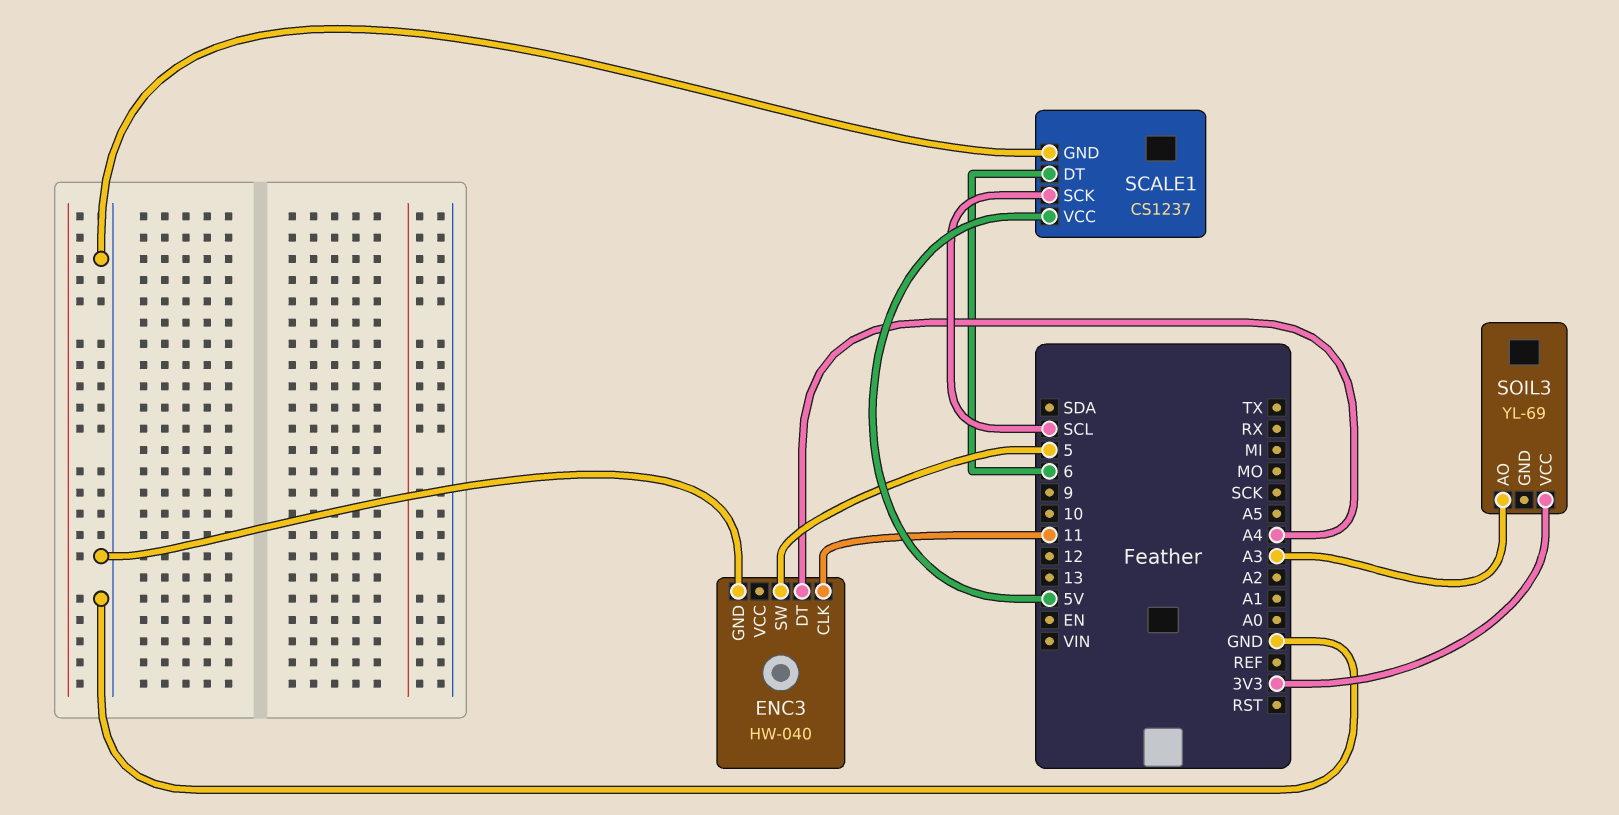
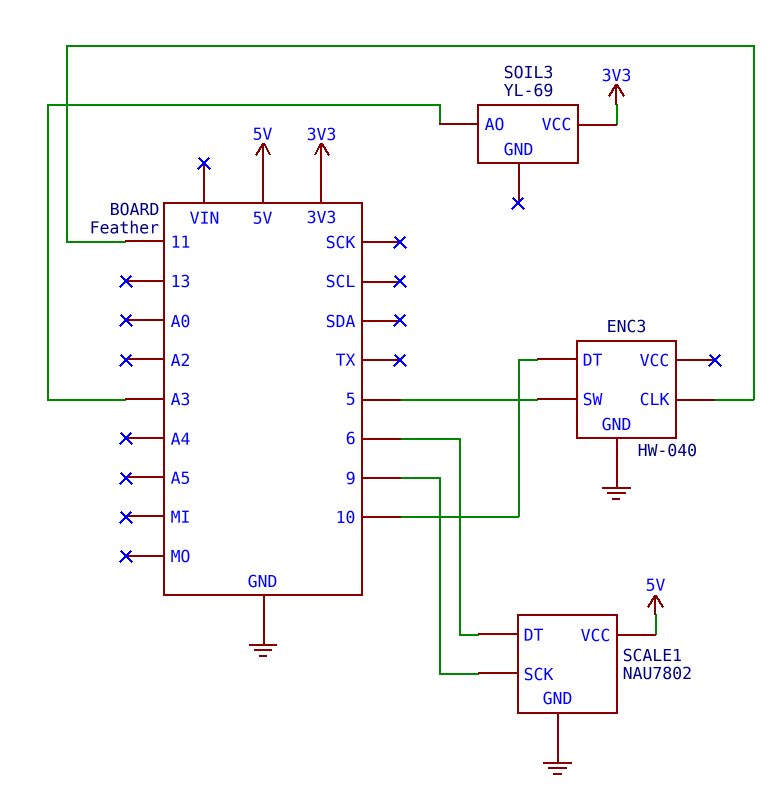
ENC3 pin DT: A4 -> 10
SCALE1: CS1237 -> NAU7802
SCALE1 pin SCK: SCL -> 9

